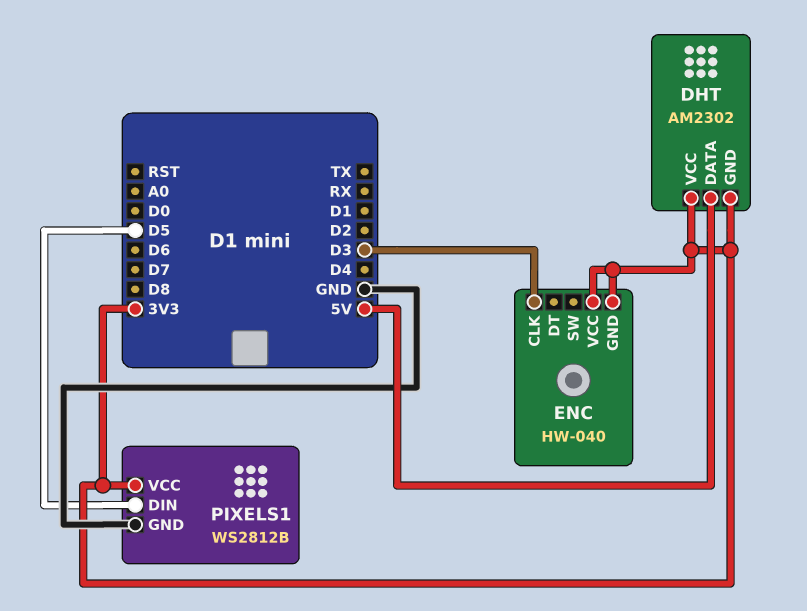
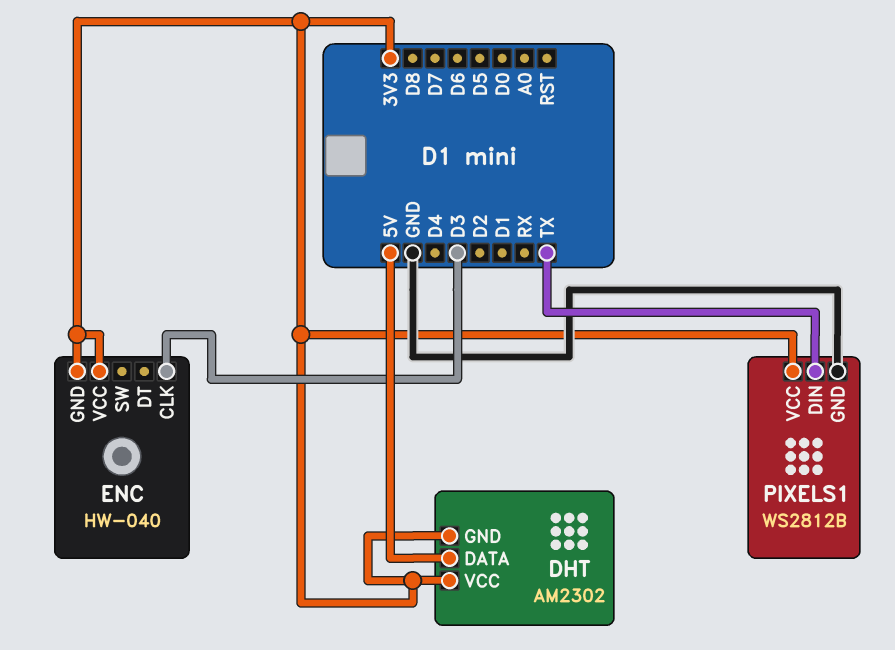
PIXELS1 pin DIN: D5 -> TX

